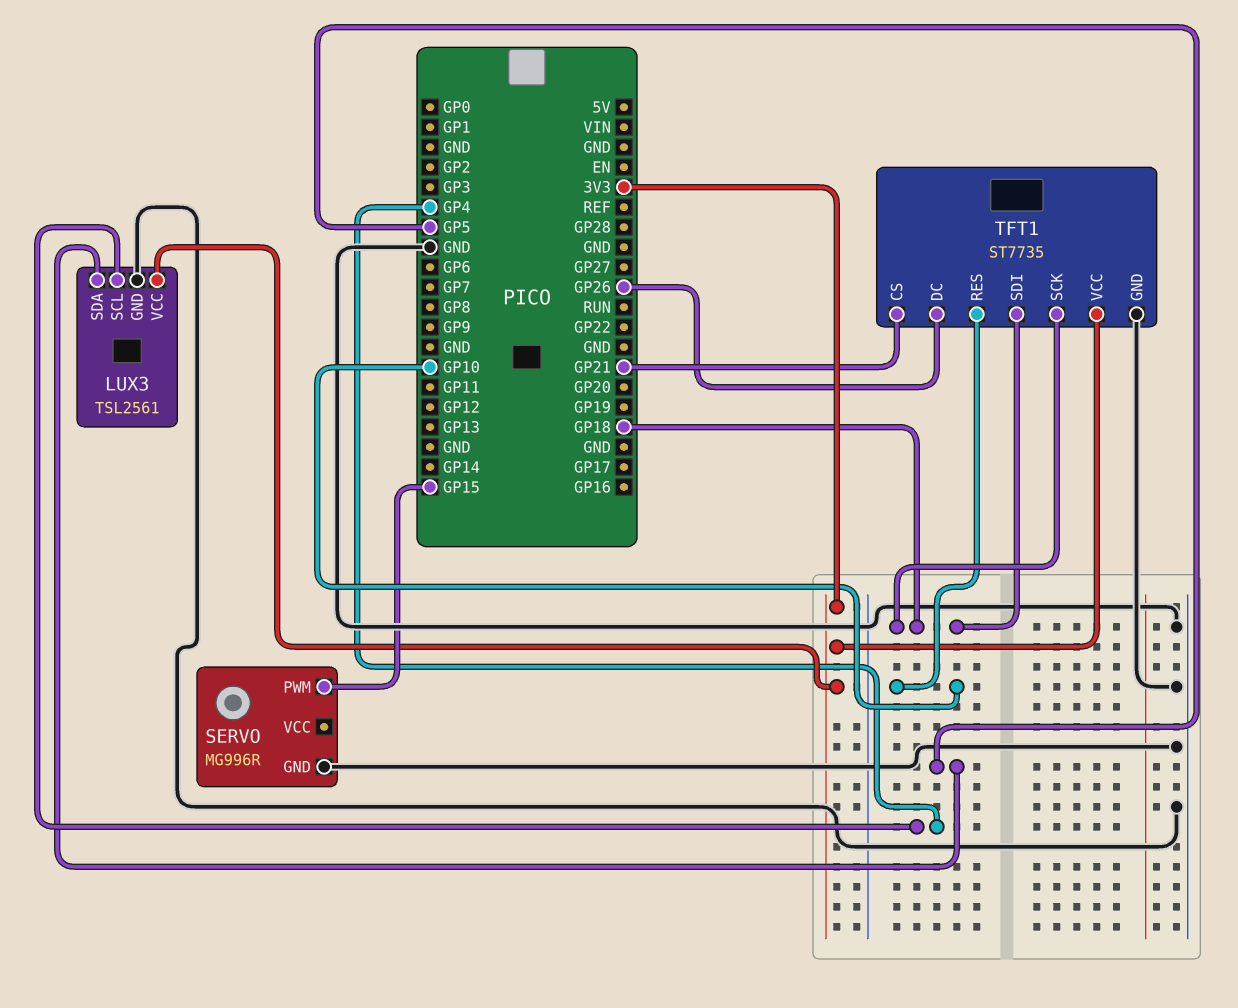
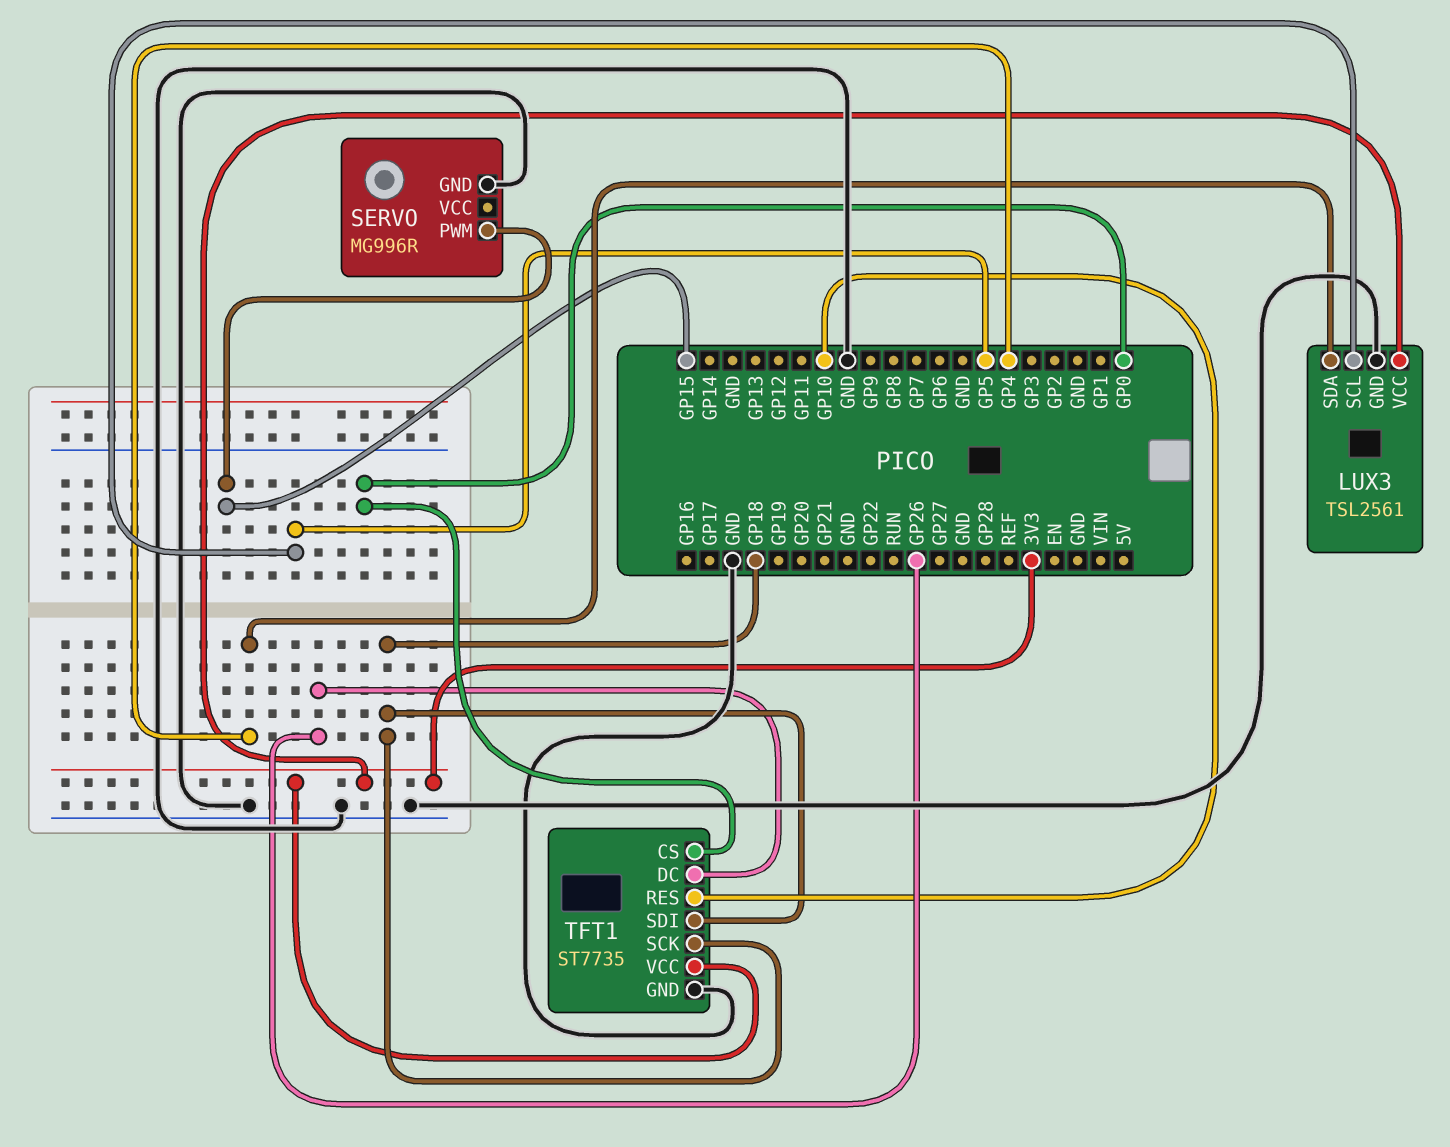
LUX3 pin SCL: GP4 -> GP5
LUX3 pin SDA: GP5 -> GP4
TFT1 pin CS: GP21 -> GP0

